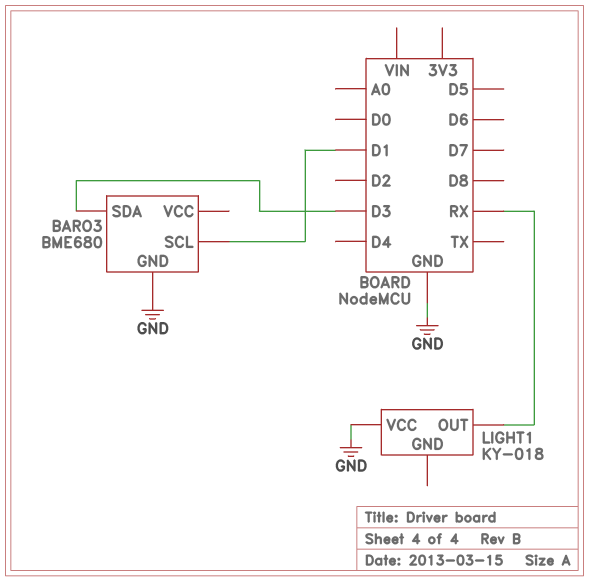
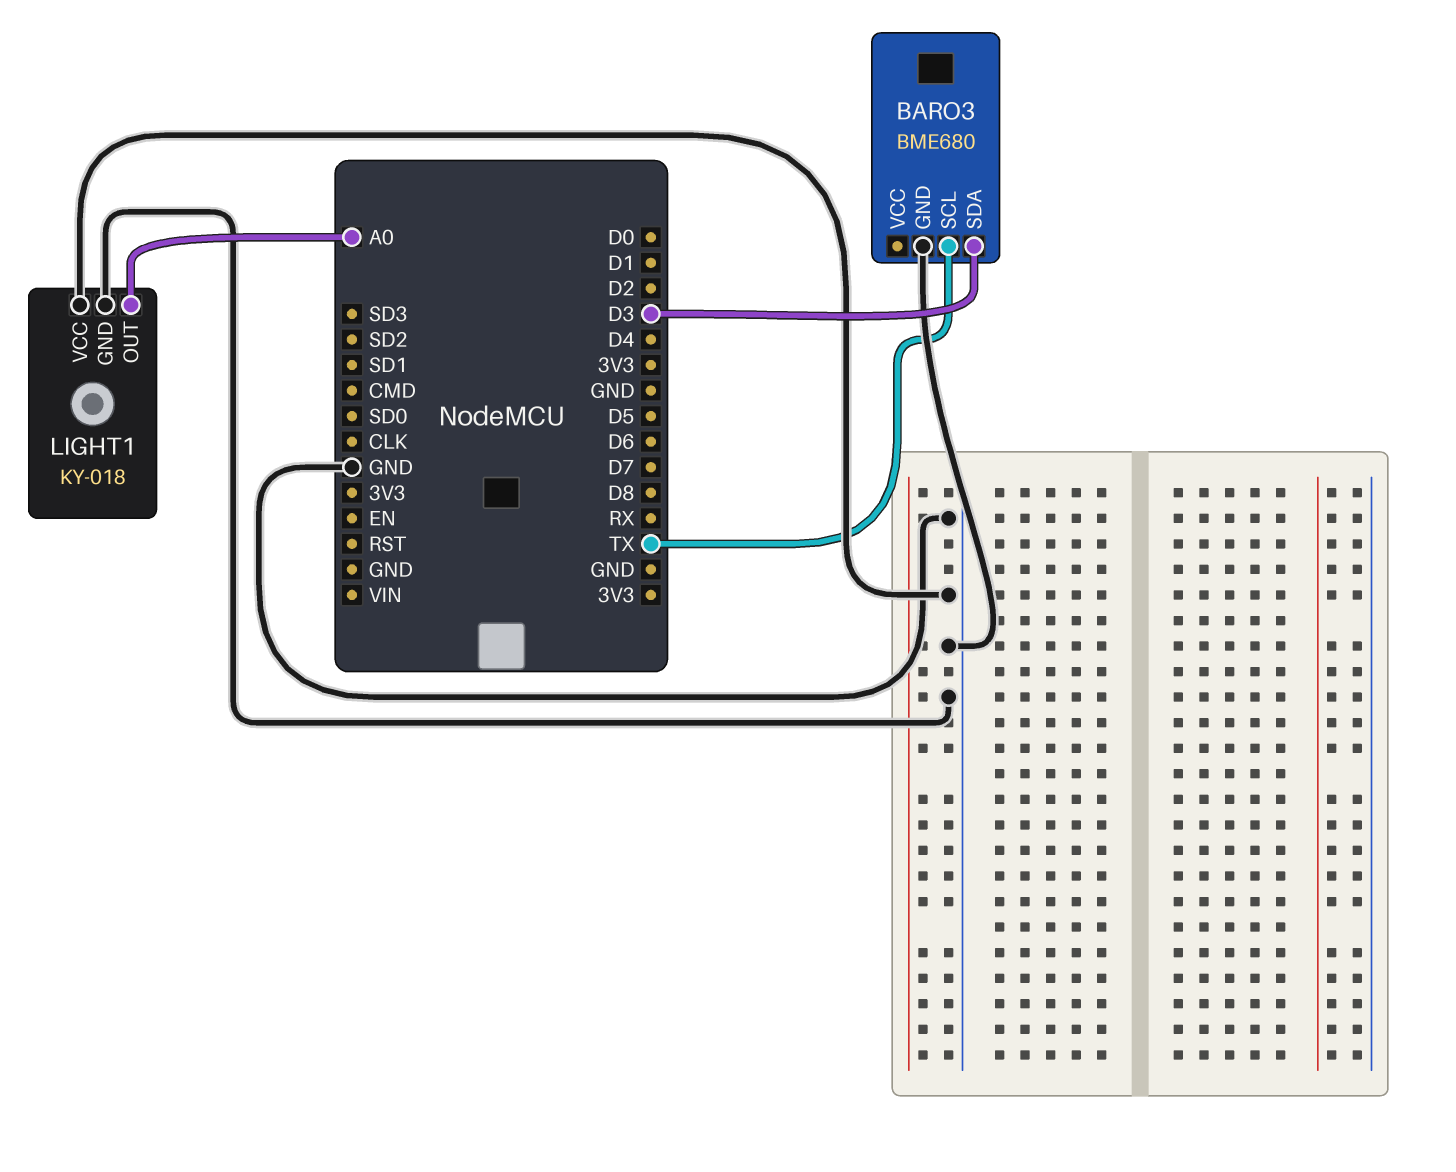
BARO3 pin SCL: D1 -> TX
LIGHT1 pin GND: none -> GND
LIGHT1 pin OUT: RX -> A0

